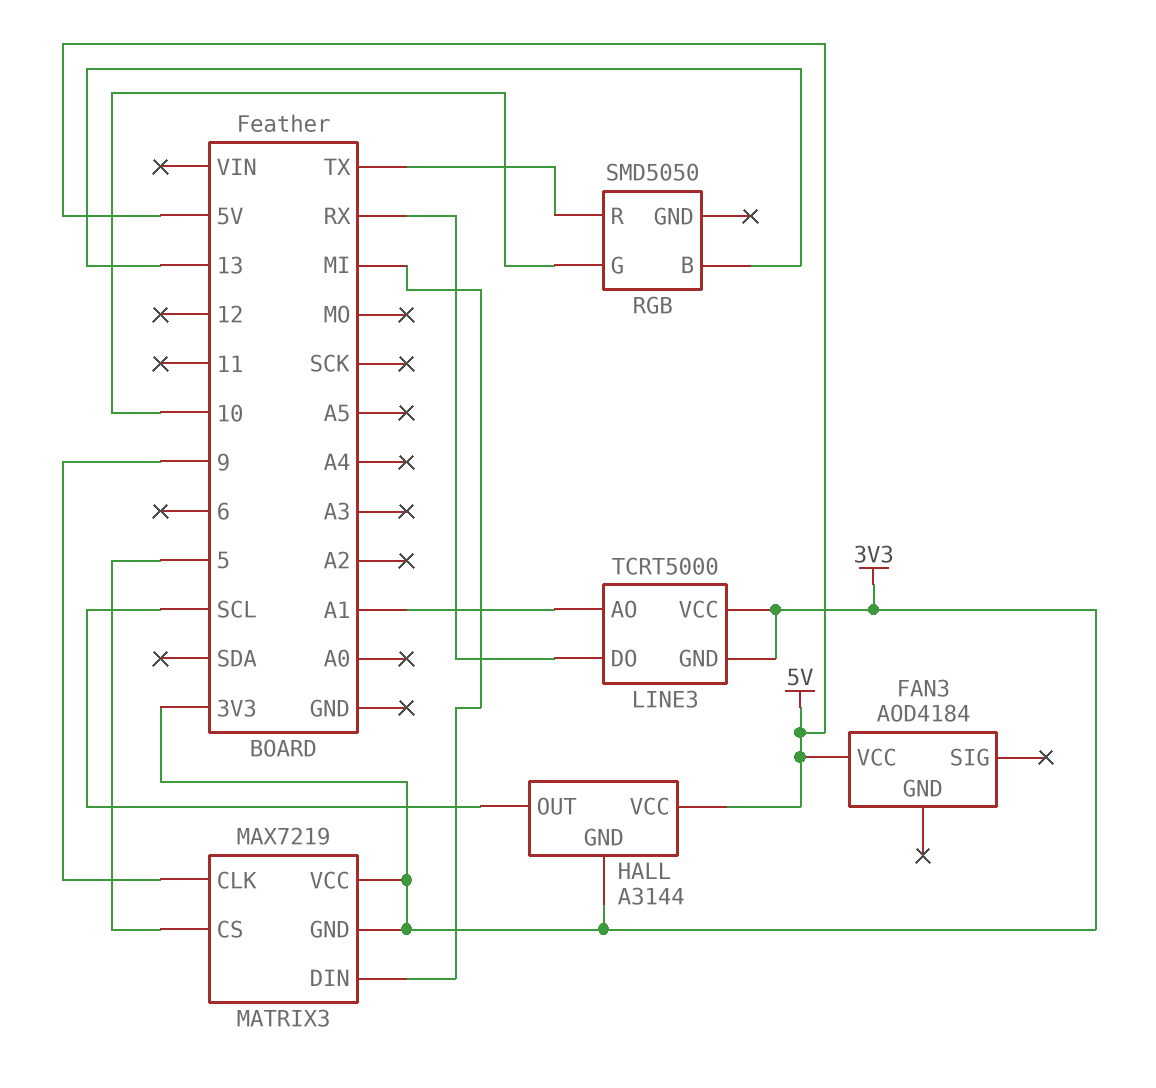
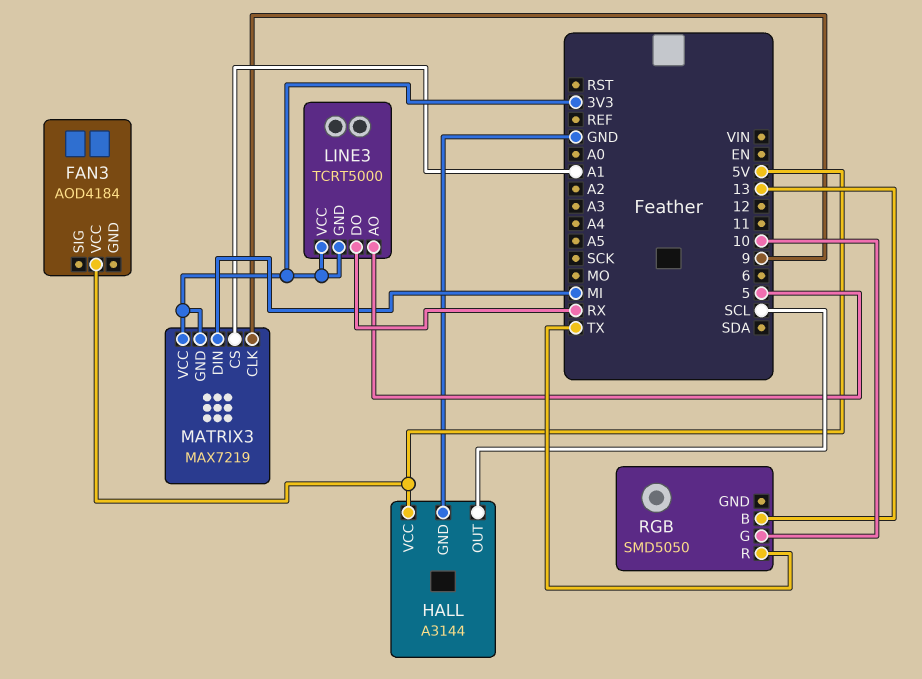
HALL pin GND: 3V3 -> GND
LINE3 pin AO: A1 -> 5
MATRIX3 pin CS: 5 -> A1

